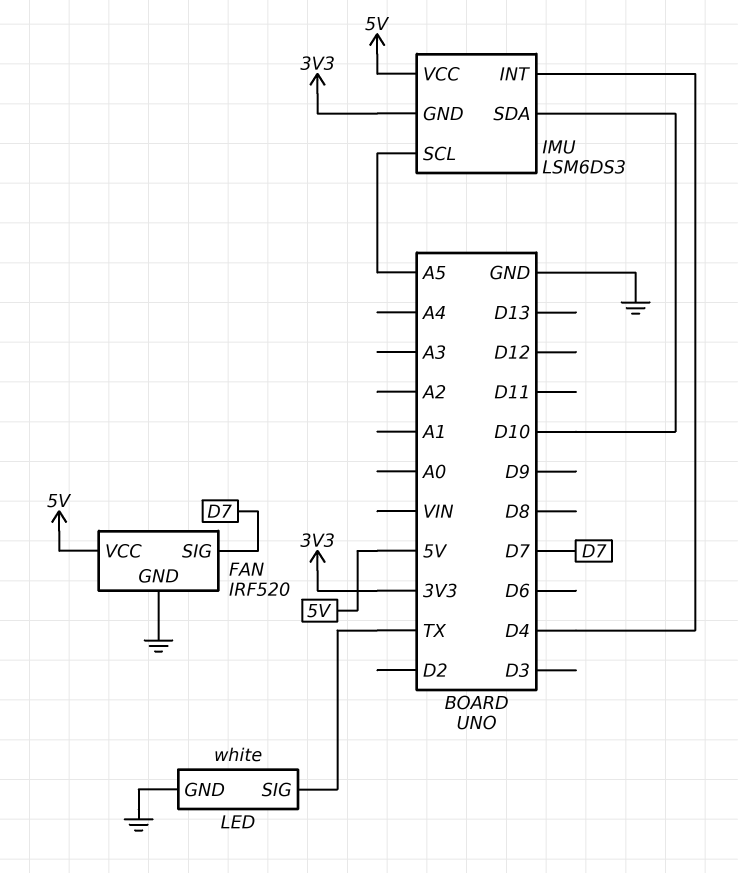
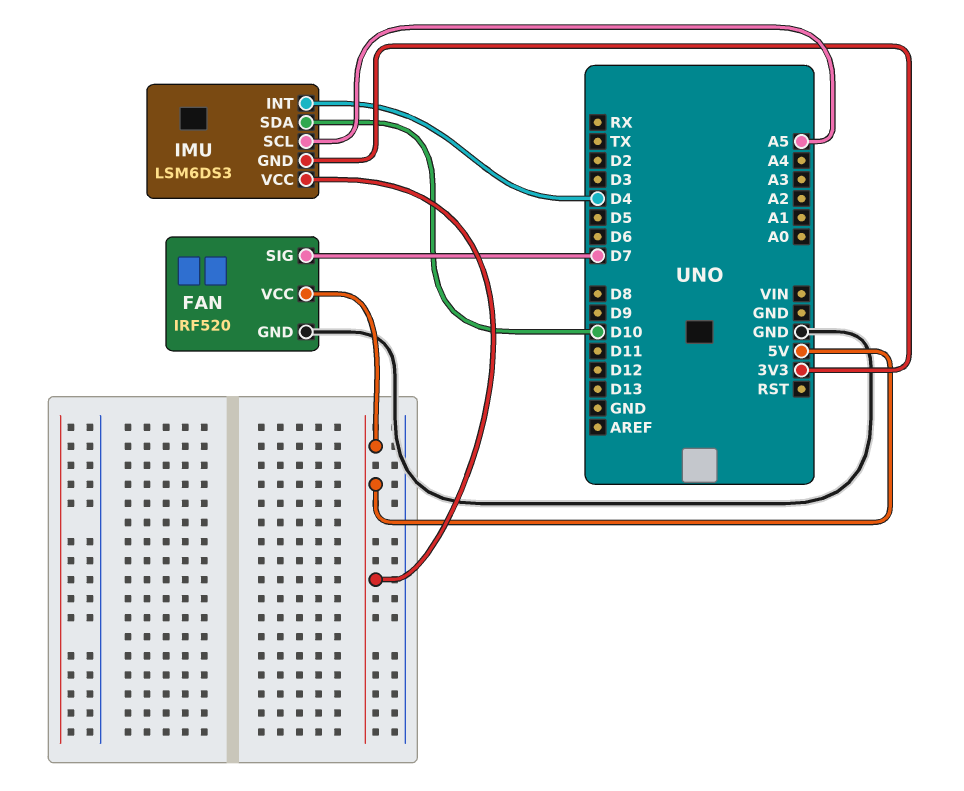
LED: white -> none
LED pin GND: GND -> none
LED pin SIG: TX -> none

